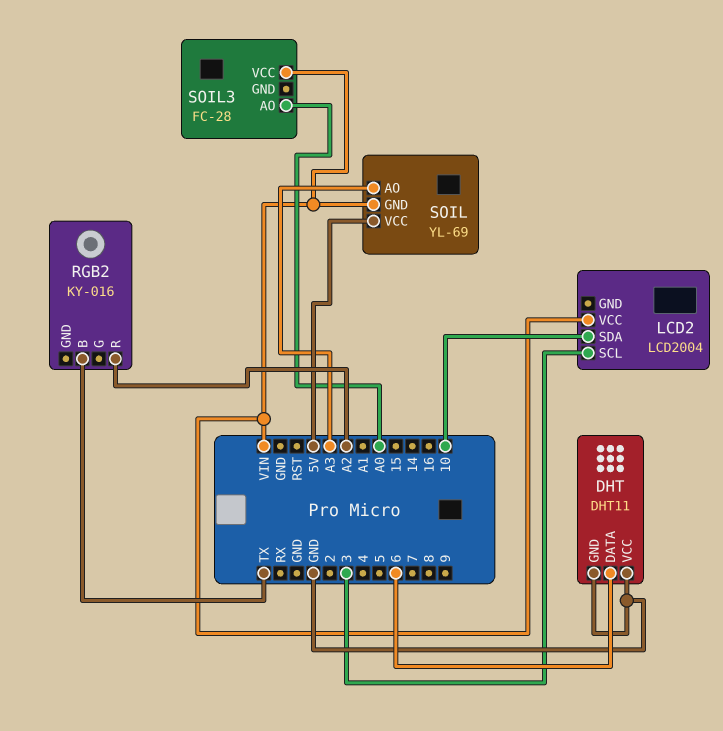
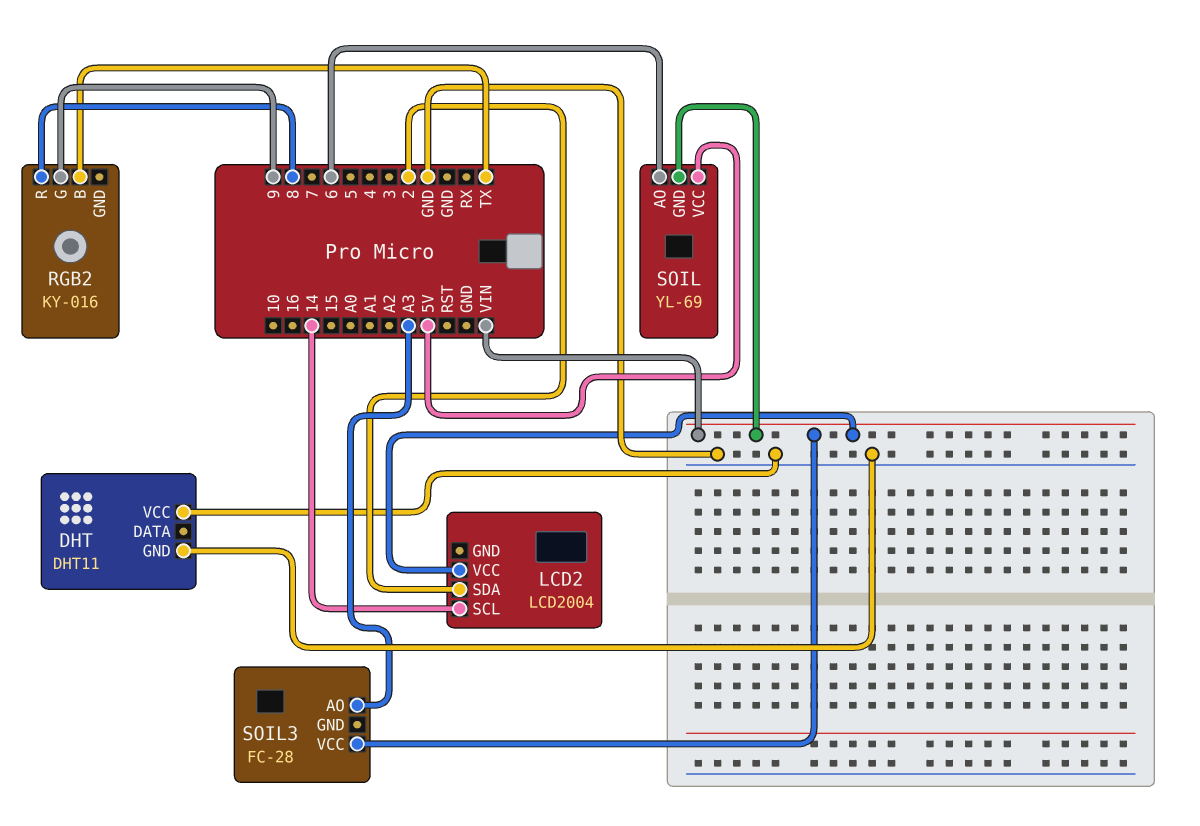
DHT pin DATA: 6 -> none
LCD2 pin SCL: 3 -> 14
LCD2 pin SDA: 10 -> 2
RGB2 pin G: none -> 9
RGB2 pin R: A2 -> 8
SOIL pin AO: A3 -> 6
SOIL3 pin AO: A0 -> A3

